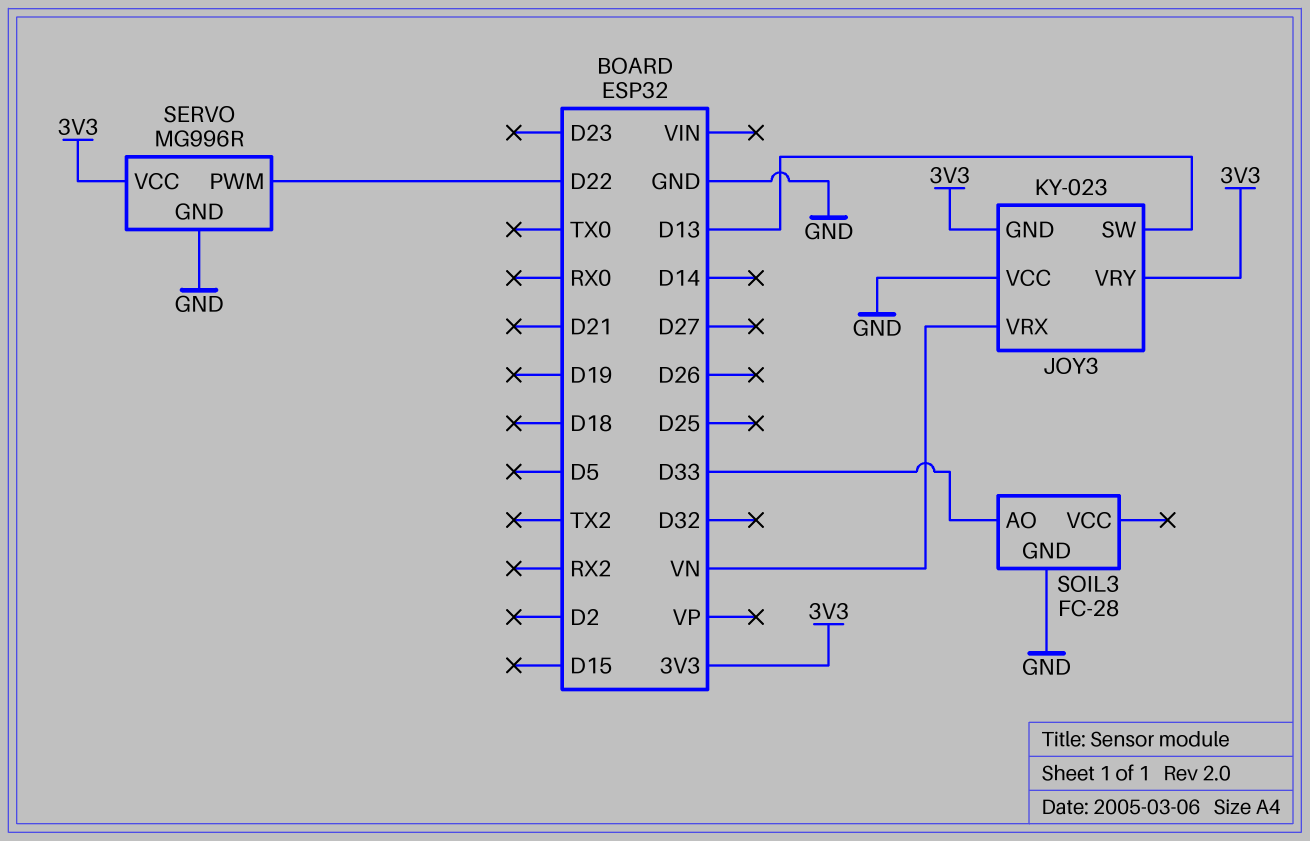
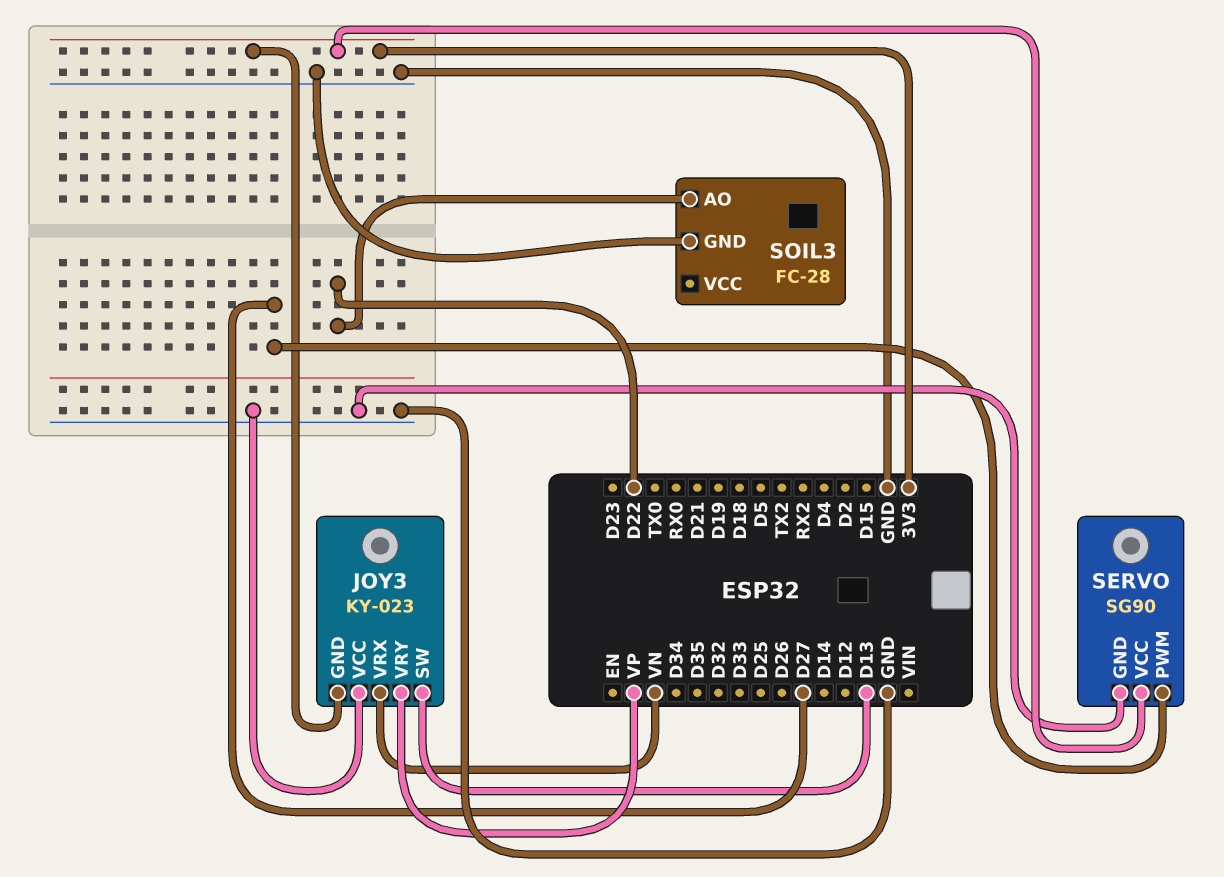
JOY3 pin VRY: 3V3 -> VP
SERVO: MG996R -> SG90
SERVO pin PWM: D22 -> D27
SOIL3 pin AO: D33 -> D22

